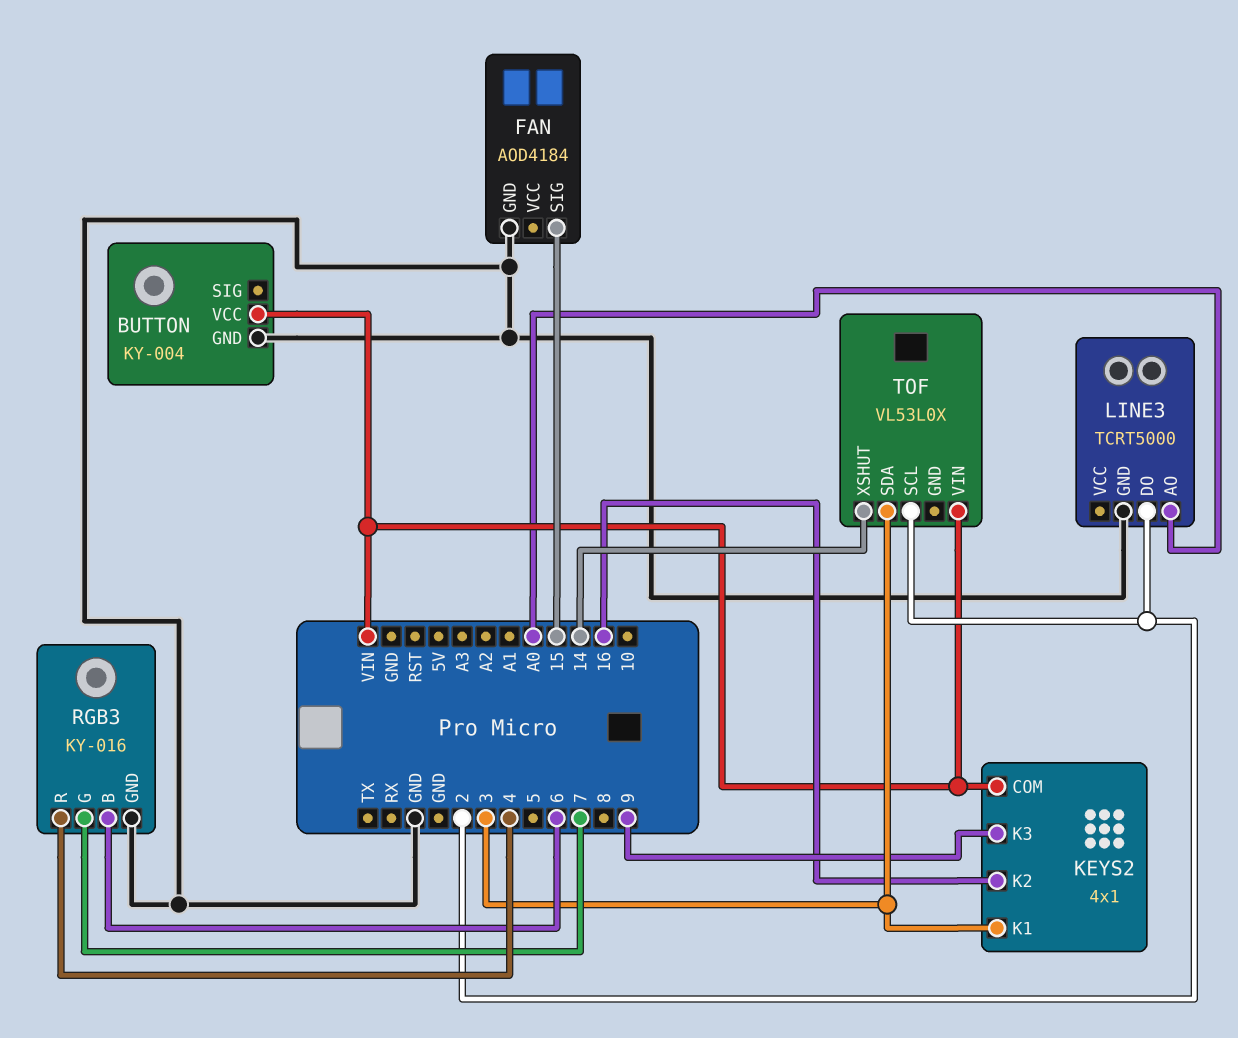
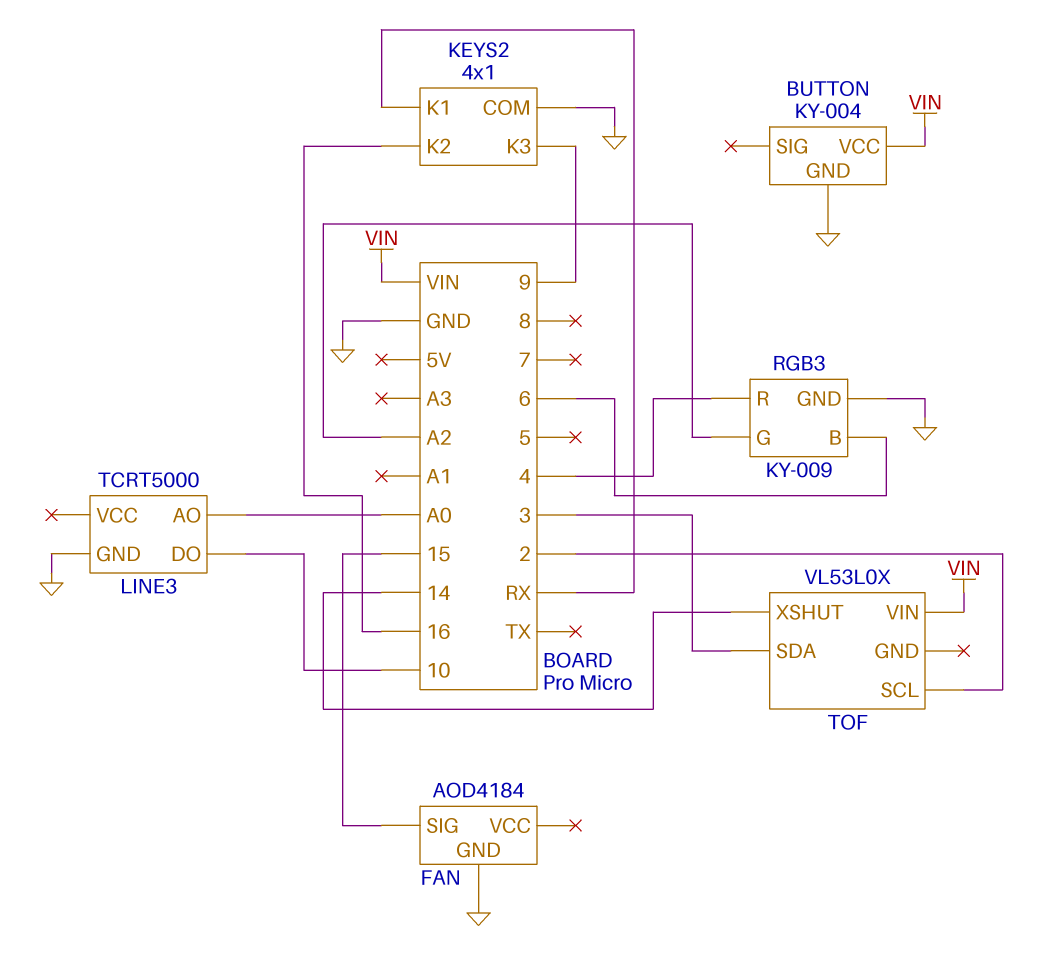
KEYS2 pin COM: VIN -> GND
KEYS2 pin K1: 3 -> RX
LINE3 pin DO: 2 -> 10
RGB3: KY-016 -> KY-009
RGB3 pin G: 7 -> A2

